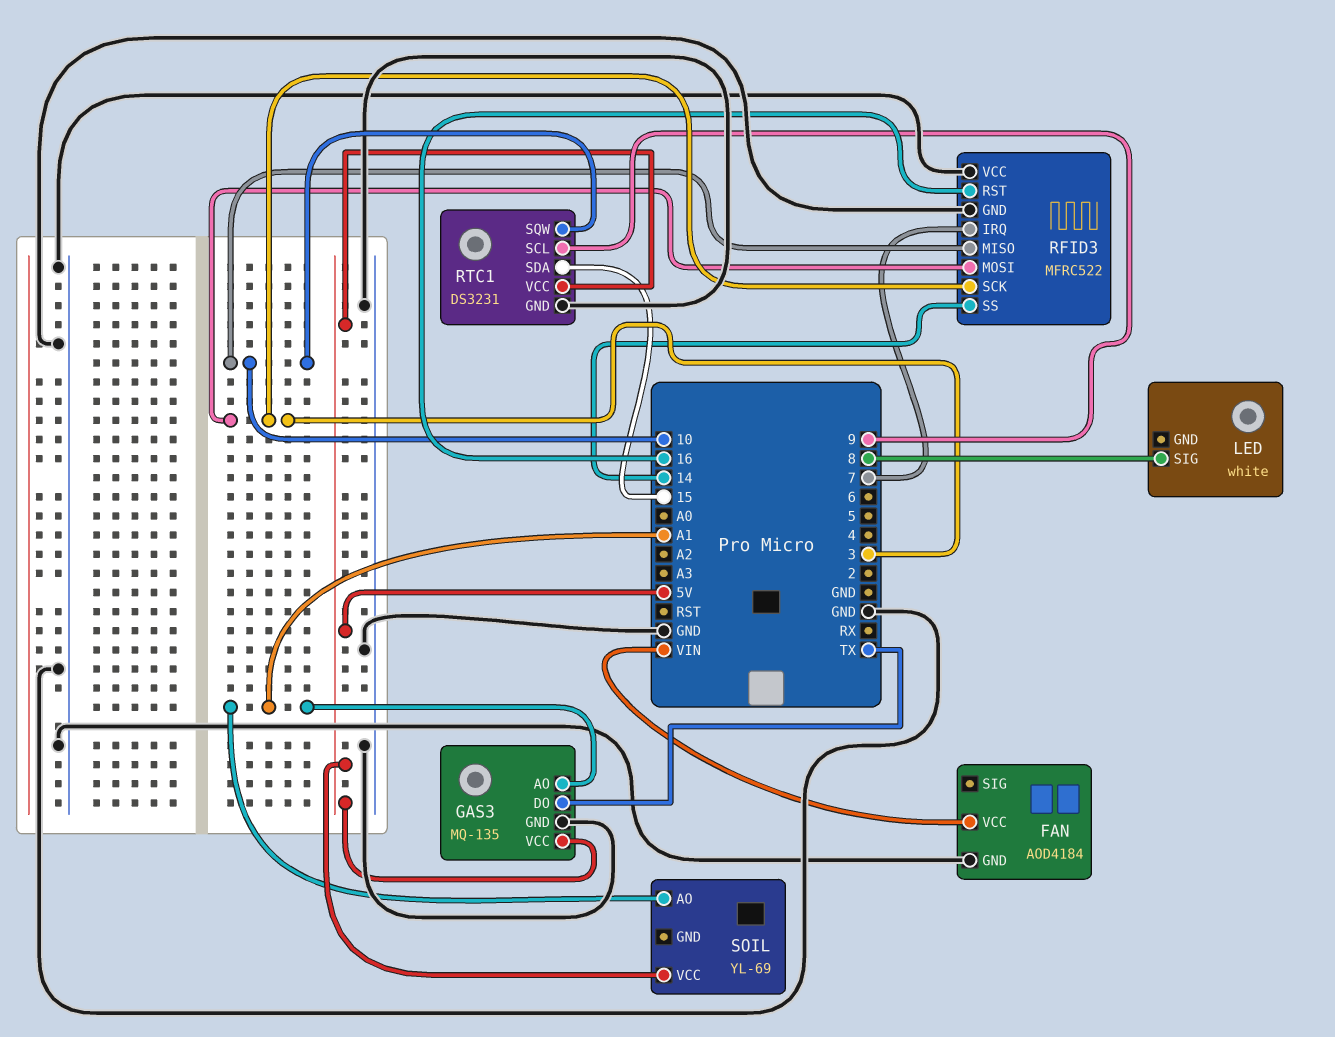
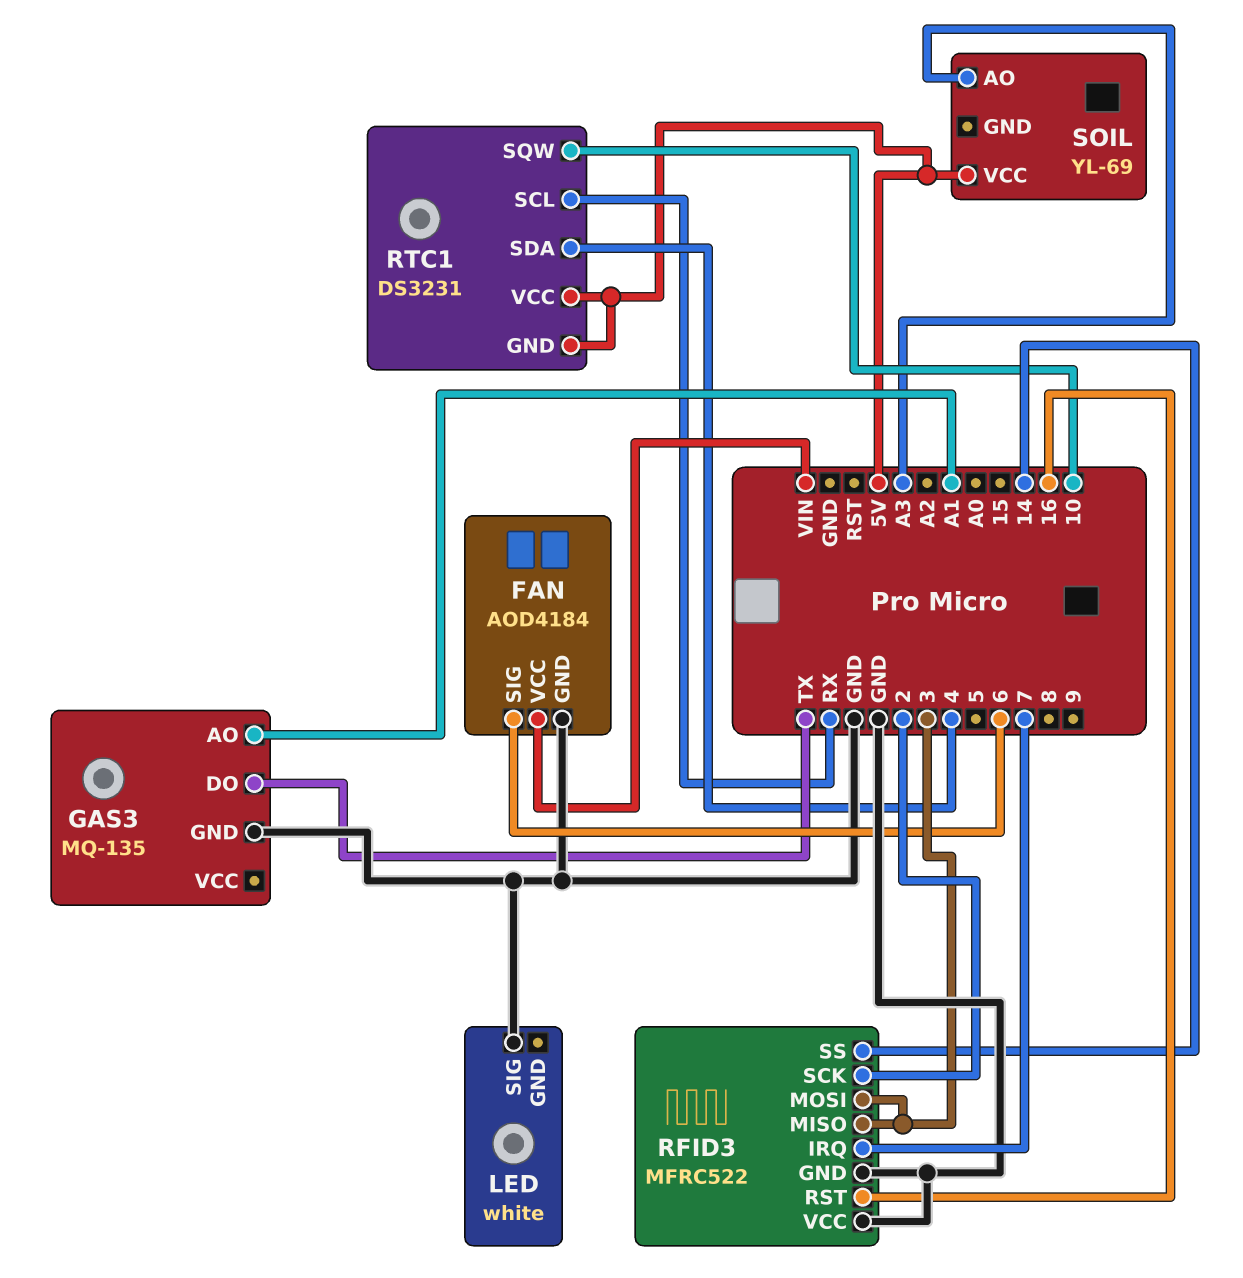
FAN pin SIG: none -> 6
GAS3 pin VCC: 5V -> none
LED pin SIG: 8 -> GND
RFID3 pin MISO: 10 -> 3
RFID3 pin SCK: 3 -> 2
RTC1 pin GND: GND -> 5V
RTC1 pin SCL: 9 -> RX
RTC1 pin SDA: 15 -> 4
SOIL pin AO: A1 -> A3

